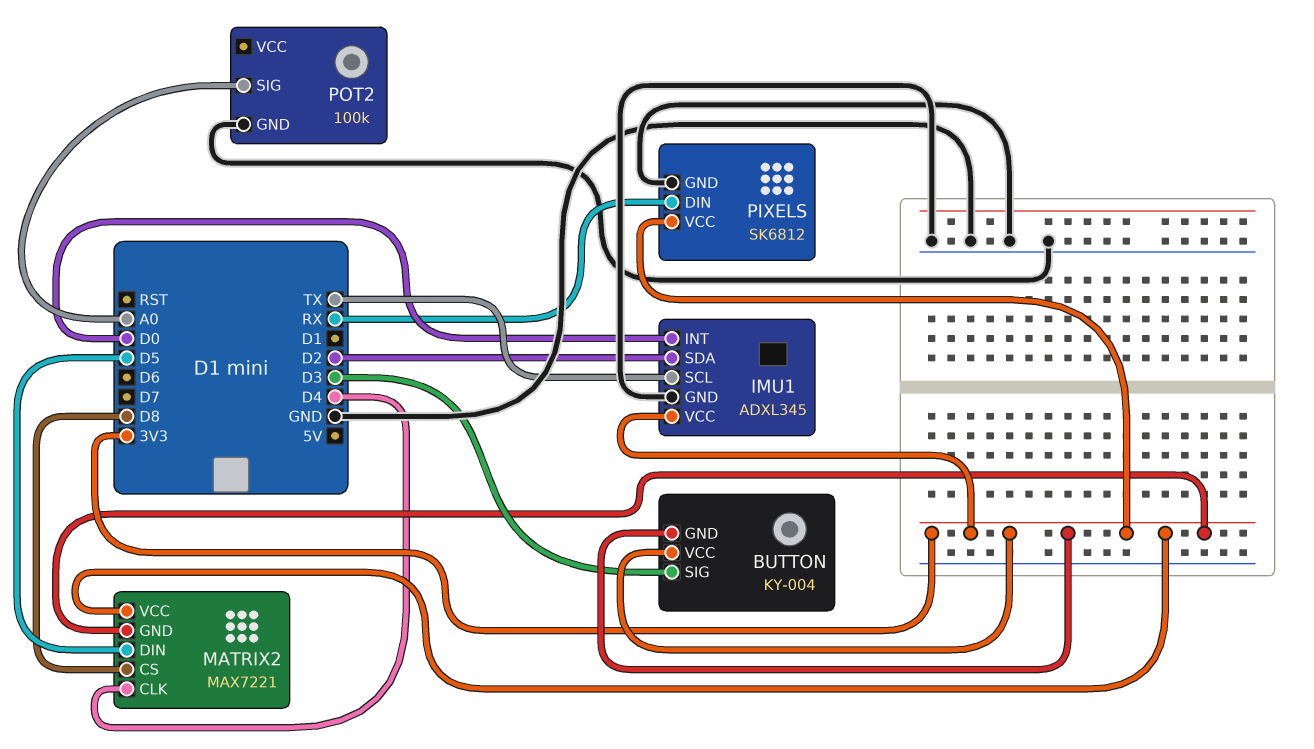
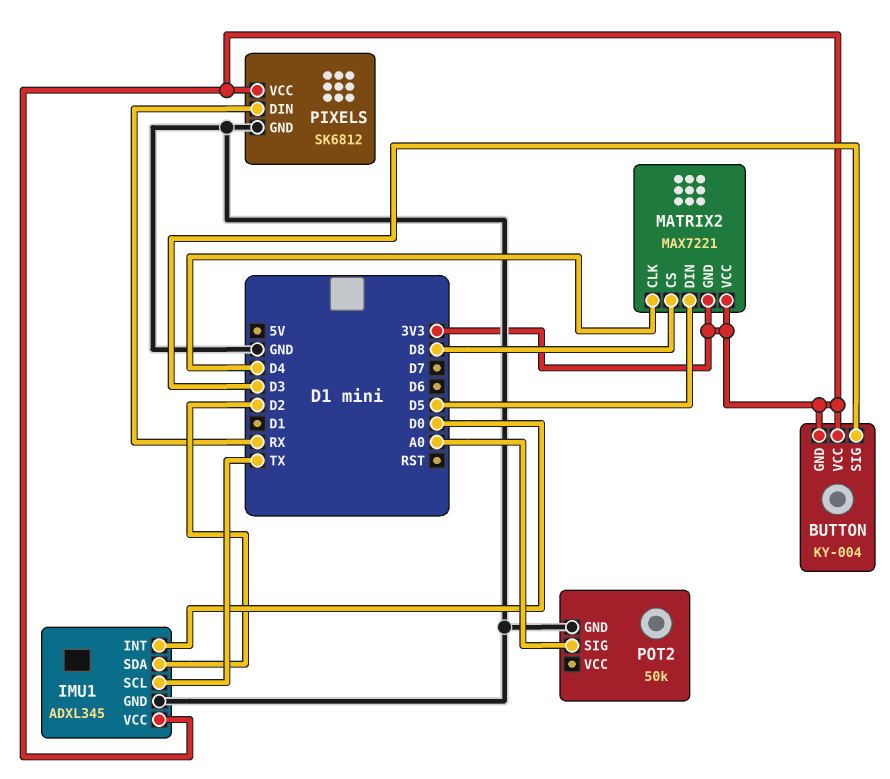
POT2: 100k -> 50k

